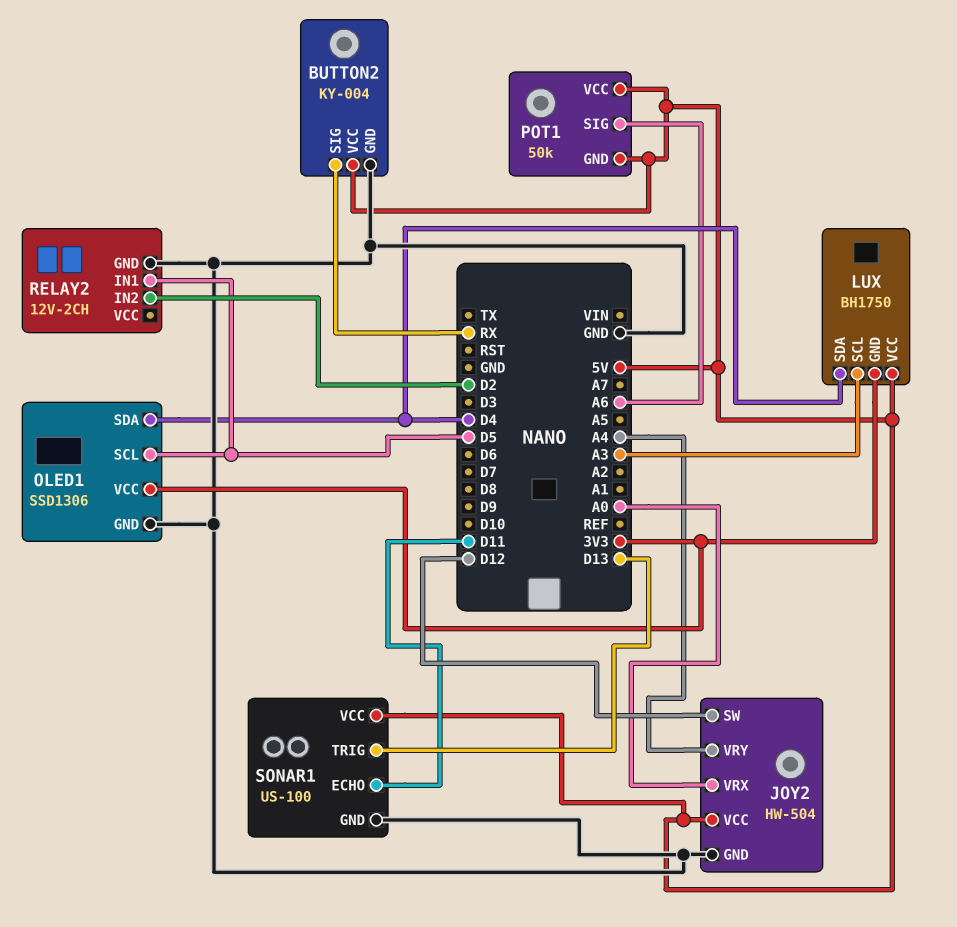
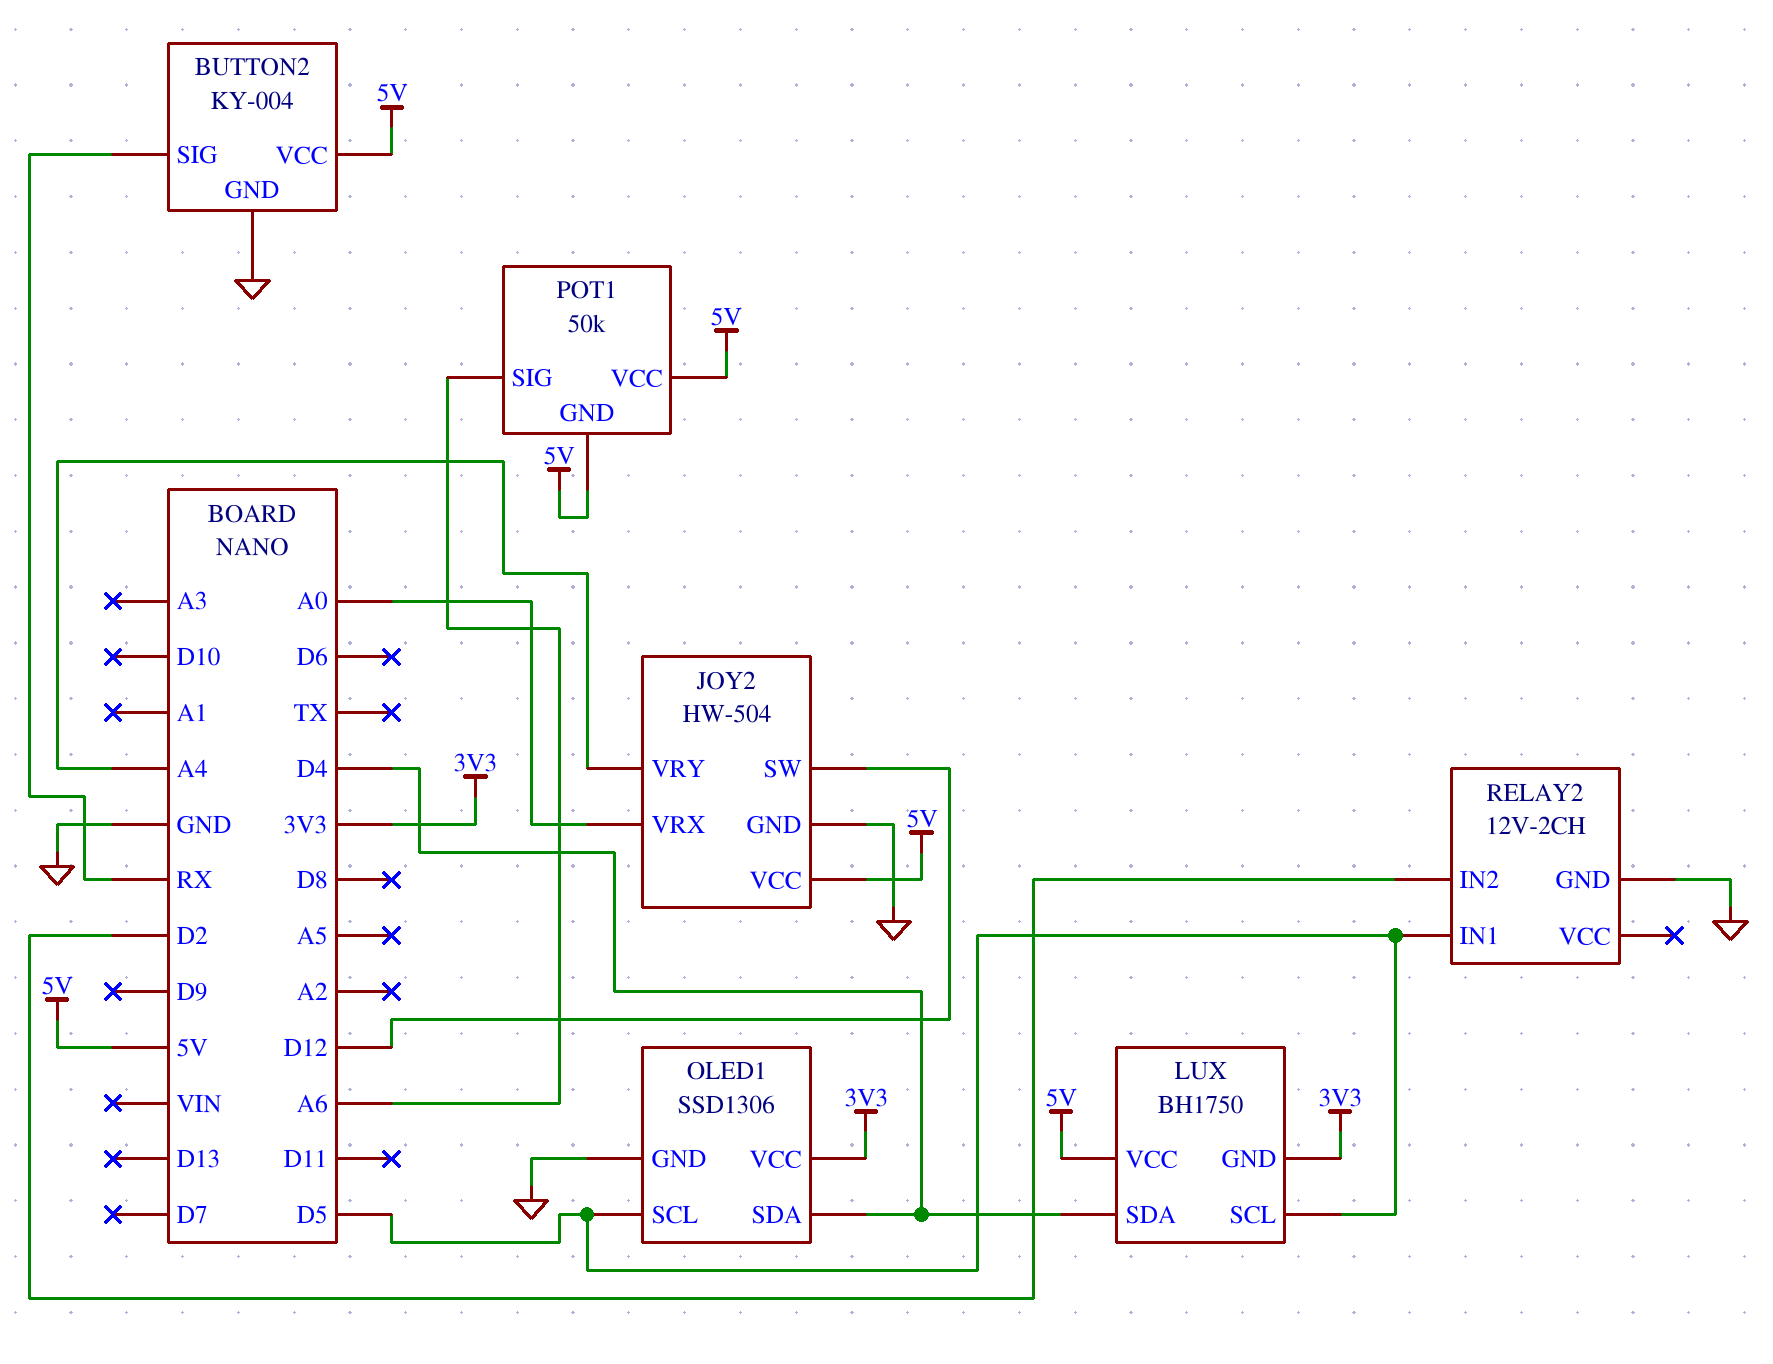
LUX pin SCL: A3 -> D5
SONAR1: US-100 -> none
SONAR1 pin ECHO: D11 -> none
SONAR1 pin GND: GND -> none
SONAR1 pin TRIG: D13 -> none
SONAR1 pin VCC: 5V -> none

